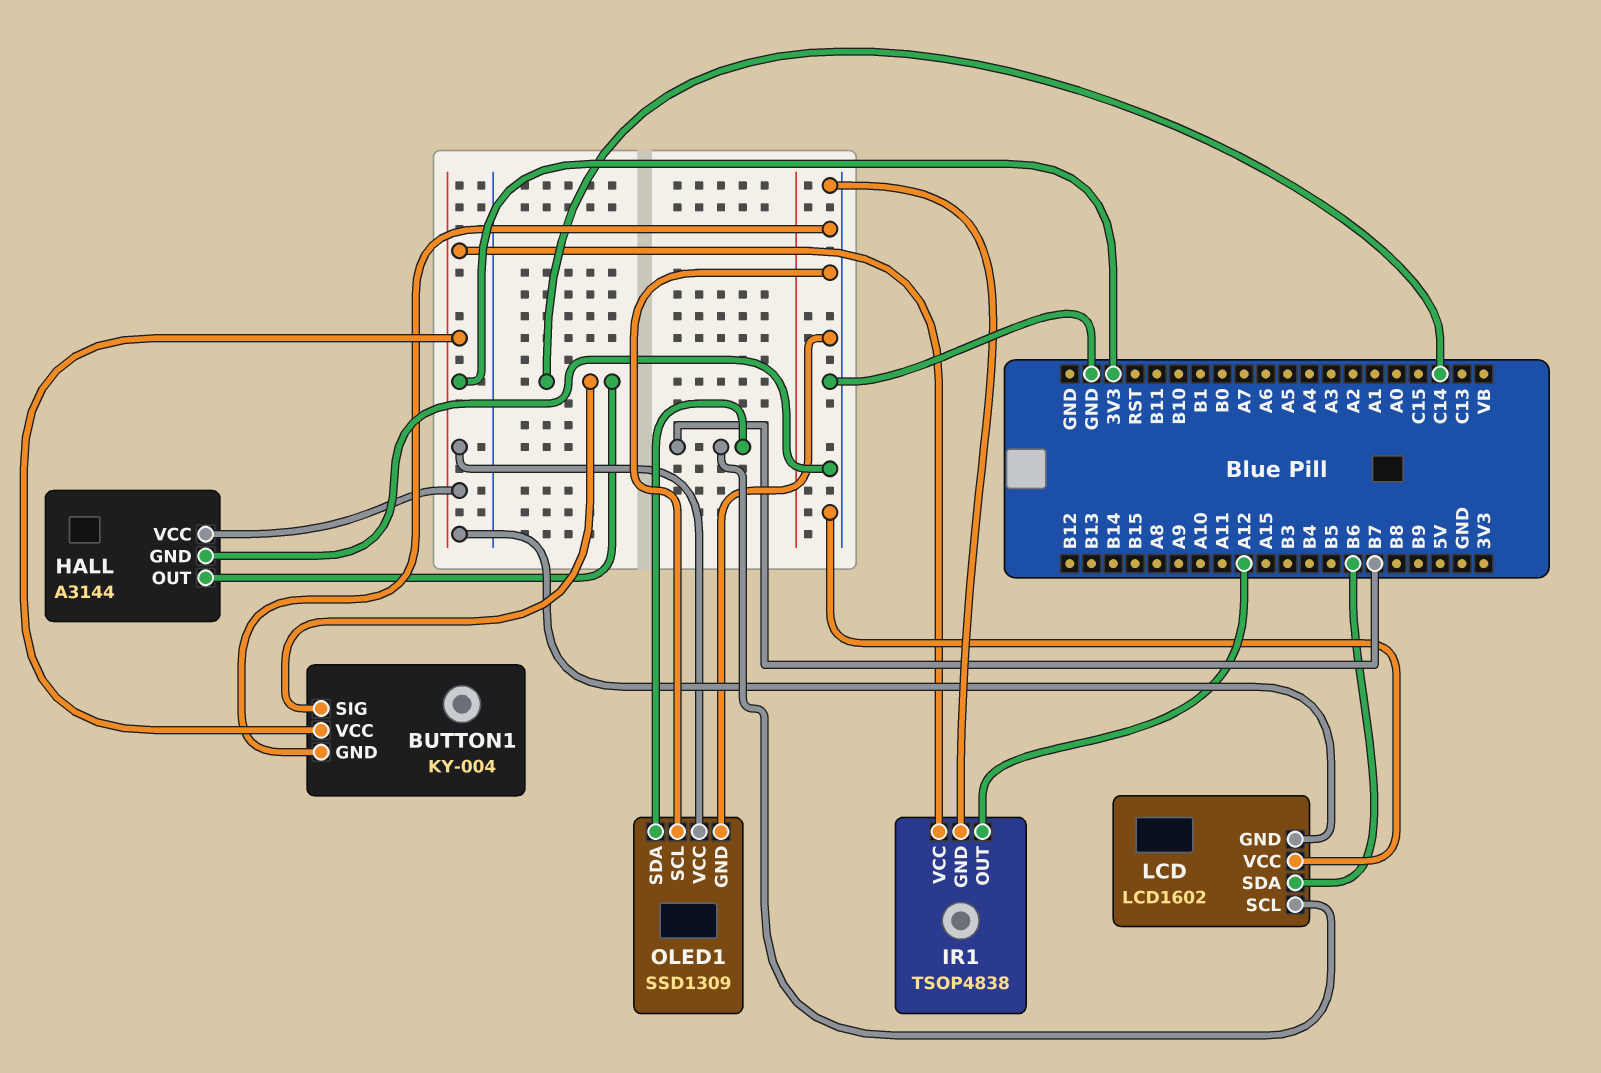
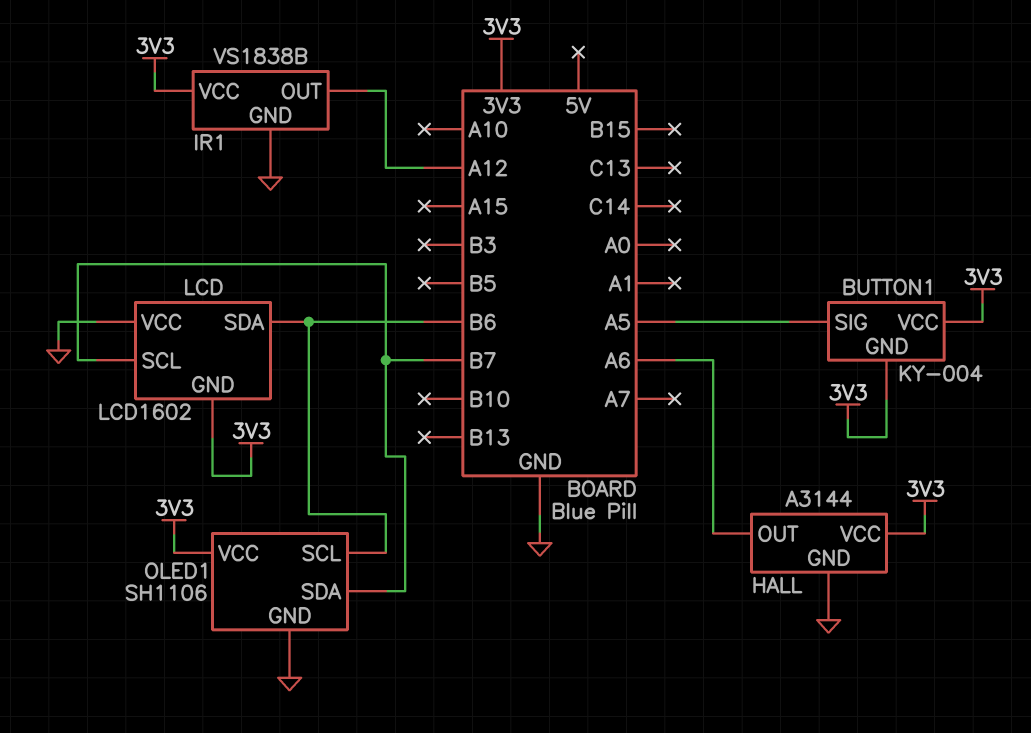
BUTTON1 pin GND: GND -> 3V3
BUTTON1 pin SIG: C14 -> A5
HALL pin OUT: C14 -> A6
IR1: TSOP4838 -> VS1838B
OLED1: SSD1309 -> SH1106
OLED1 pin SCL: GND -> B6

